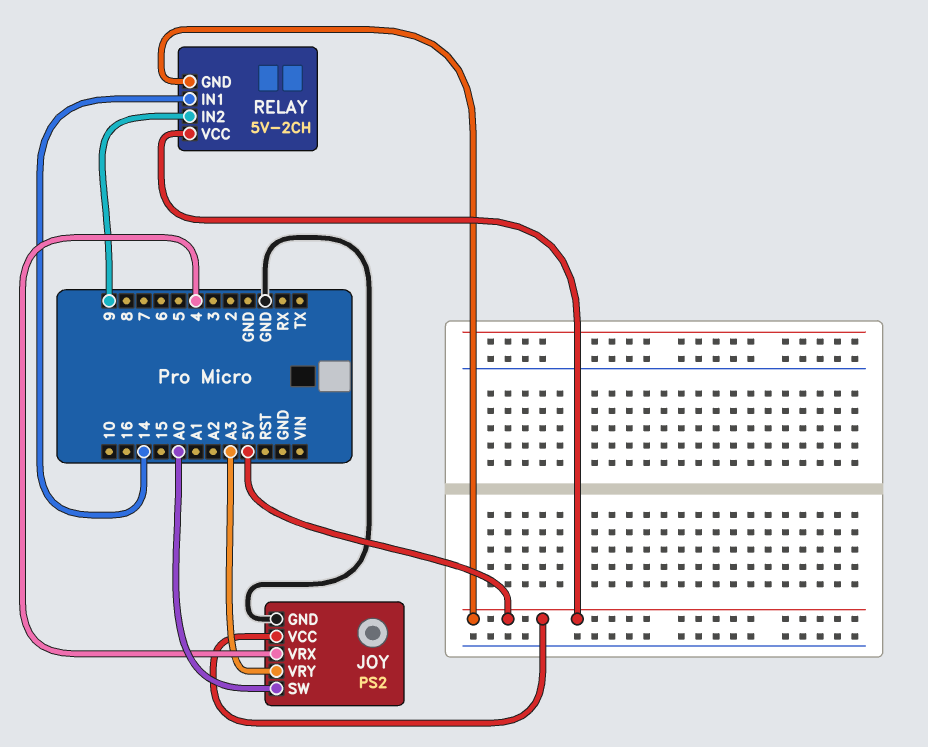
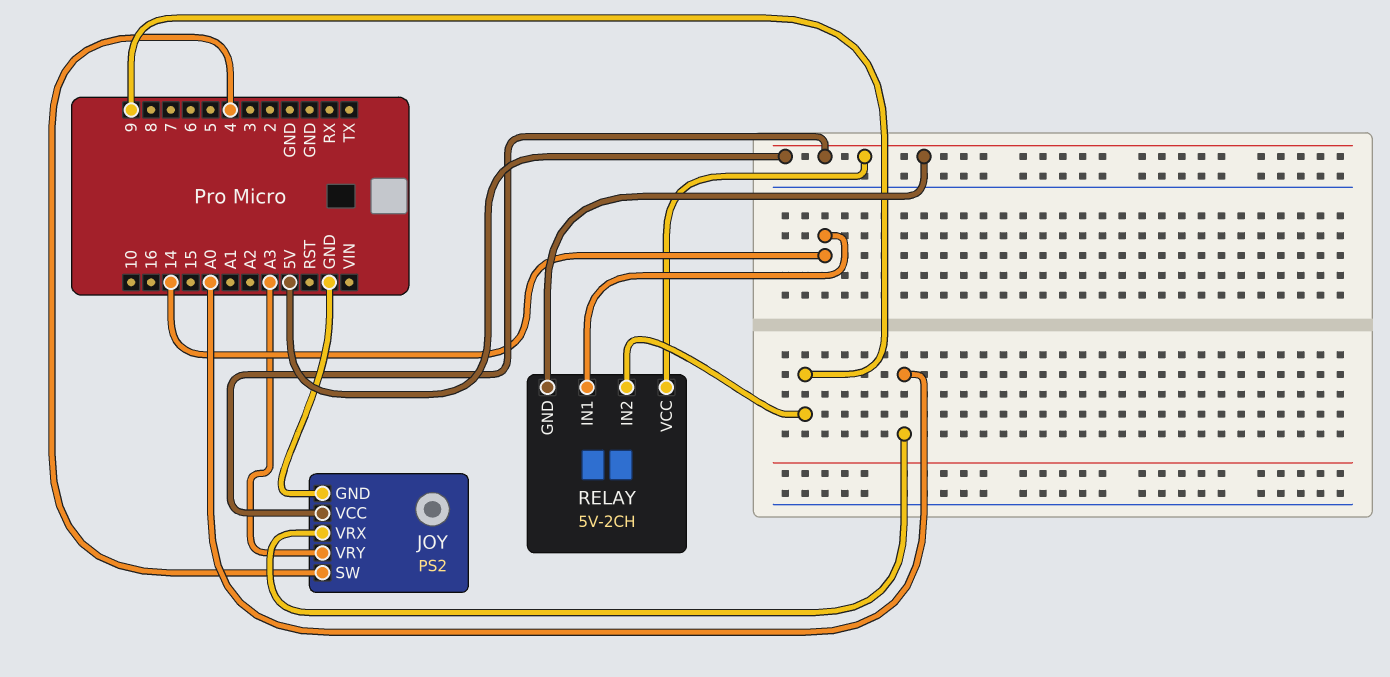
JOY pin SW: A0 -> 4
JOY pin VRX: 4 -> A0

